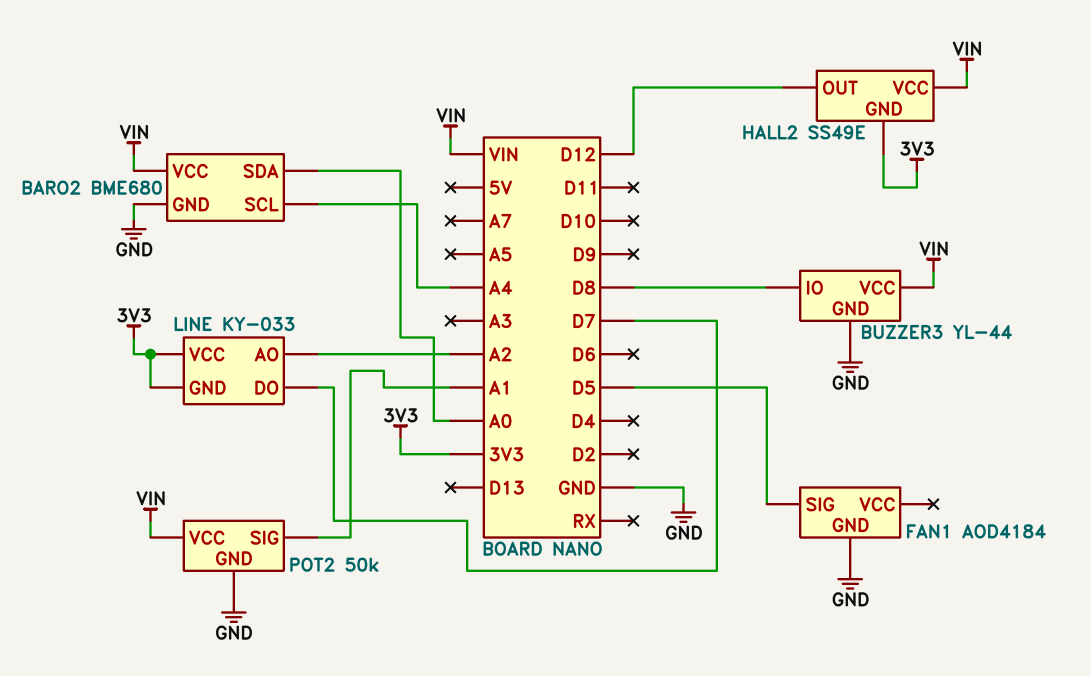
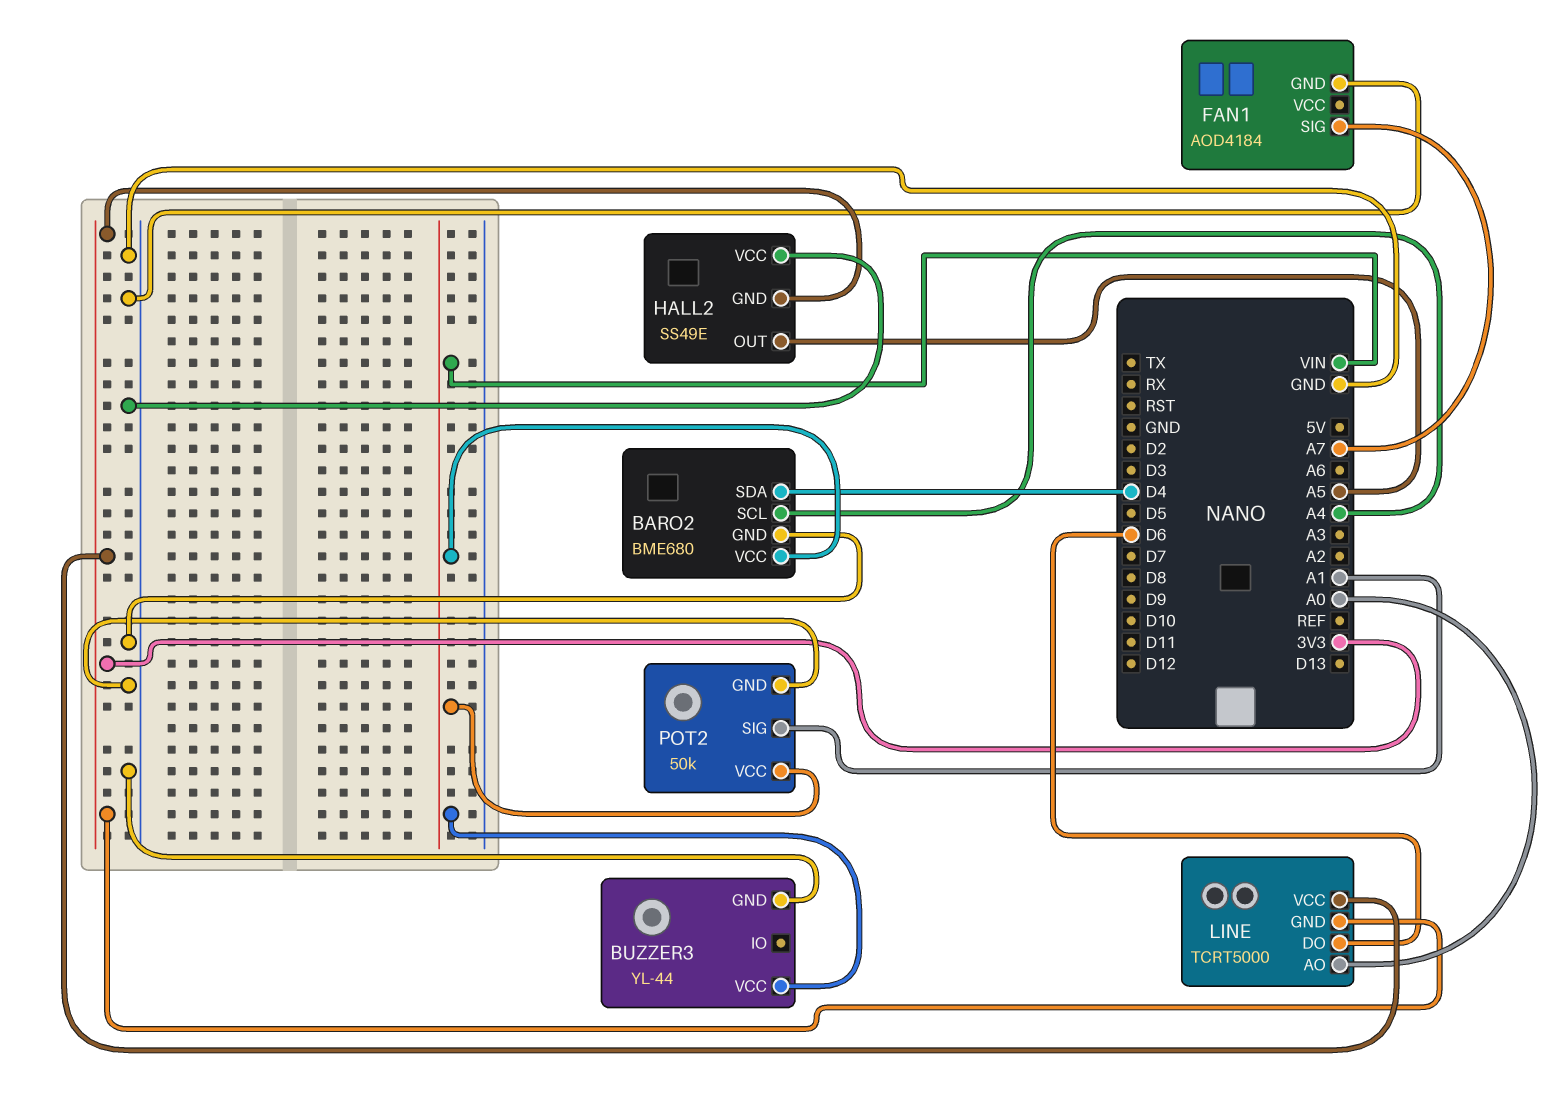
BARO2 pin SDA: A0 -> D4
BUZZER3 pin IO: D8 -> none
FAN1 pin SIG: D5 -> A7
HALL2 pin OUT: D12 -> A5
HALL2 pin VCC: VIN -> GND
LINE: KY-033 -> TCRT5000
LINE pin AO: A2 -> A0
LINE pin DO: D7 -> D6

